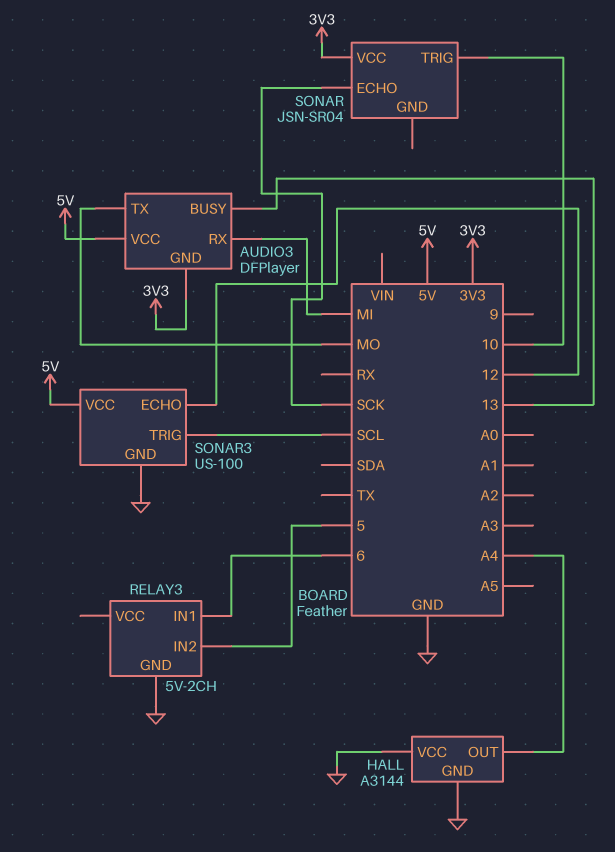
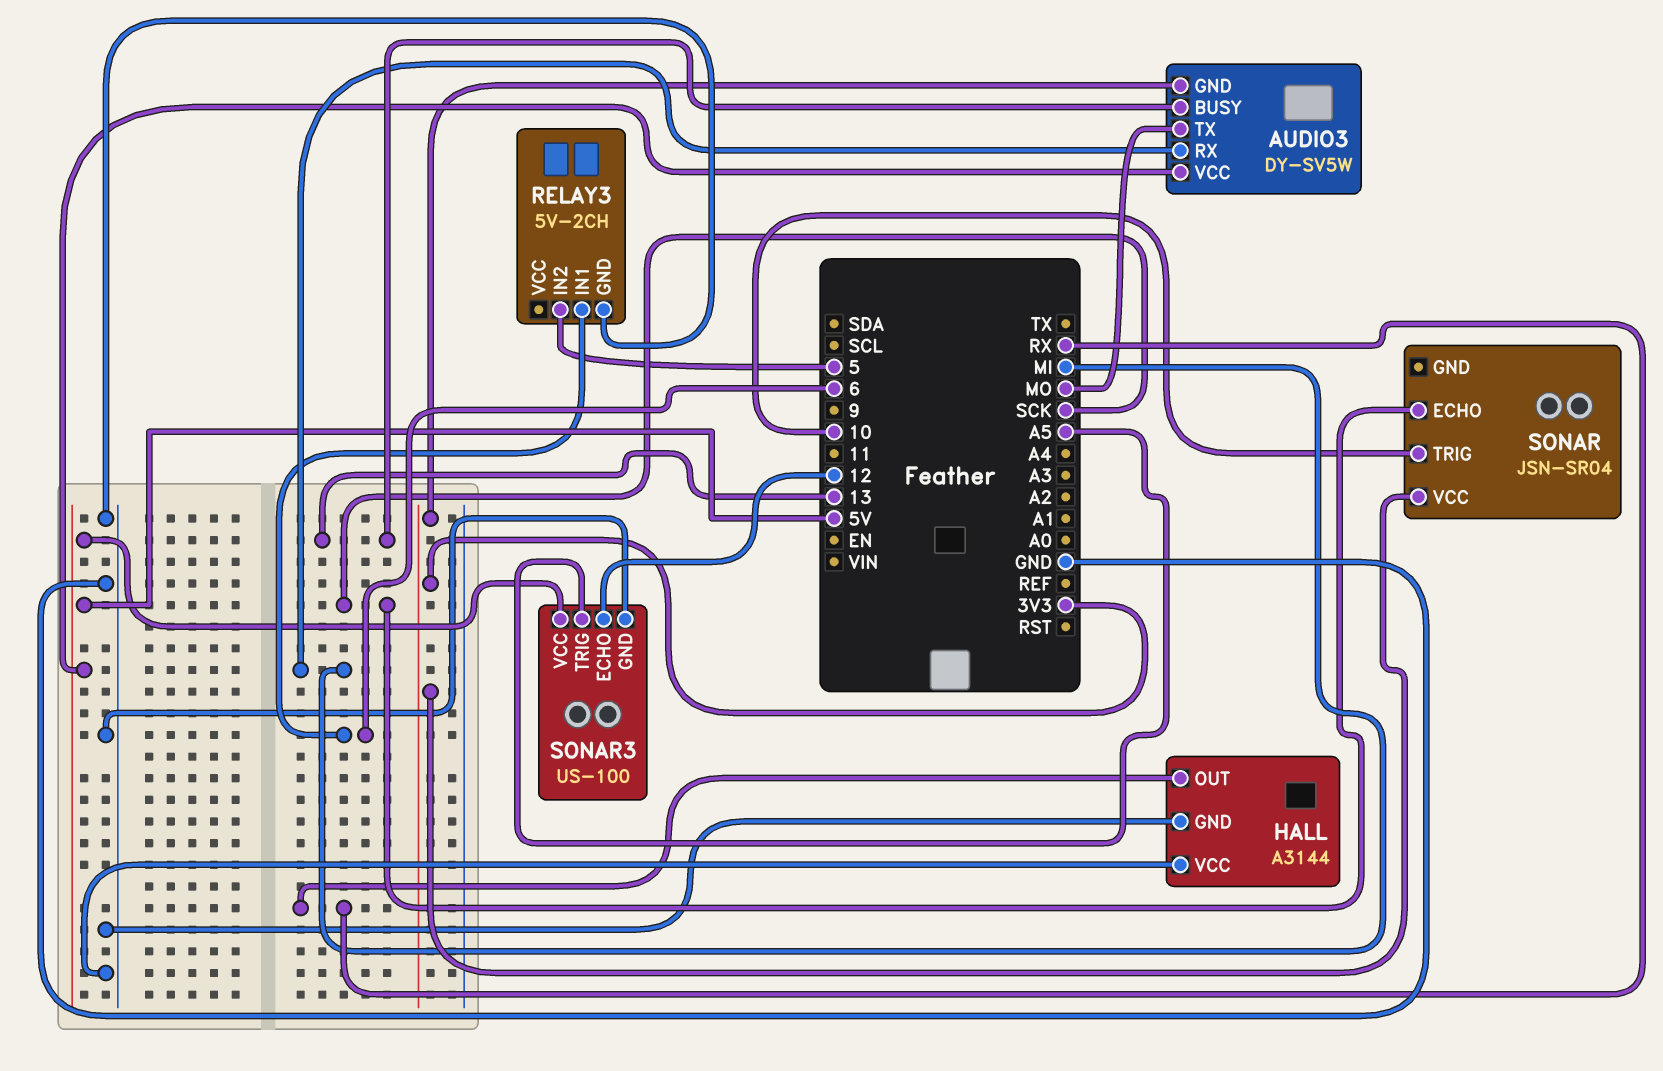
AUDIO3: DFPlayer -> DY-SV5W
HALL pin OUT: A4 -> RX
SONAR3 pin TRIG: SCL -> A5

